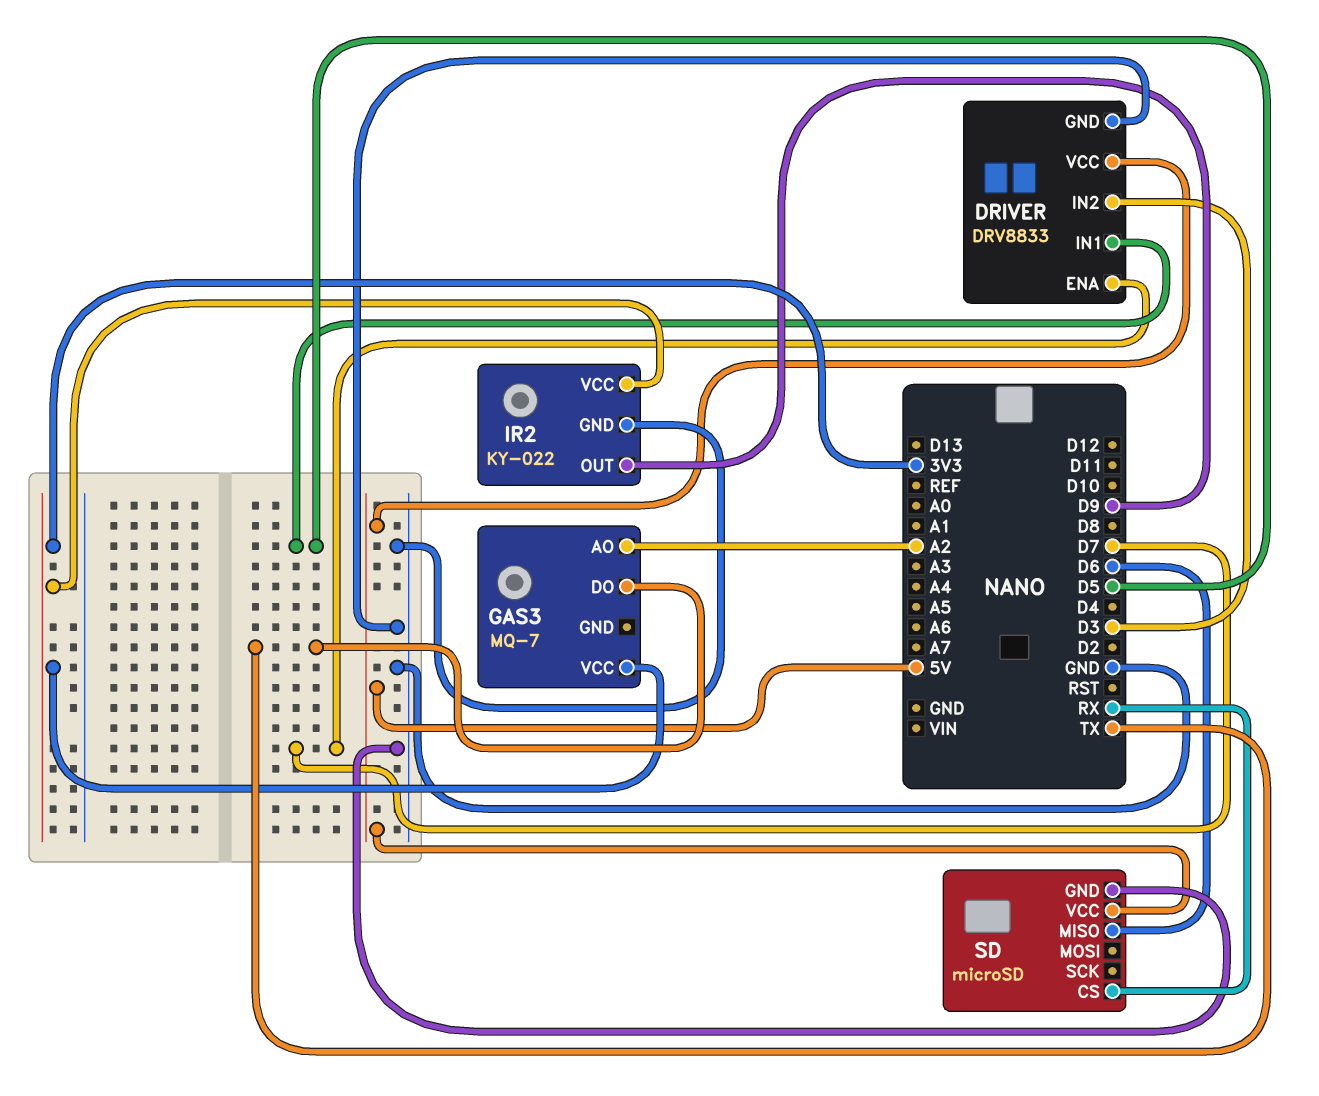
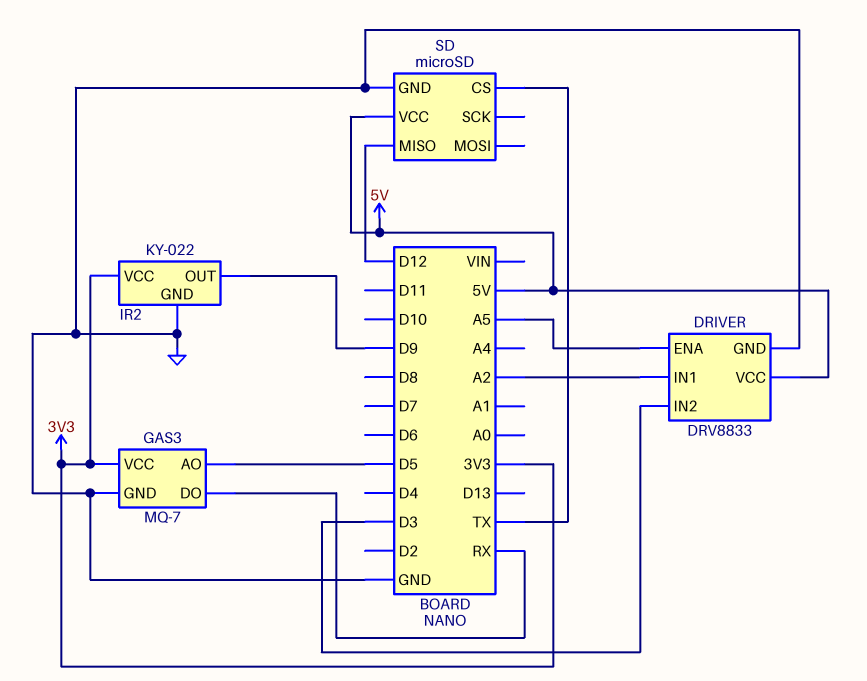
DRIVER pin ENA: D7 -> A5
DRIVER pin IN1: D5 -> A2
GAS3 pin AO: A2 -> D5
GAS3 pin DO: TX -> RX
GAS3 pin GND: none -> GND
SD pin CS: RX -> TX
SD pin MISO: D6 -> D12

